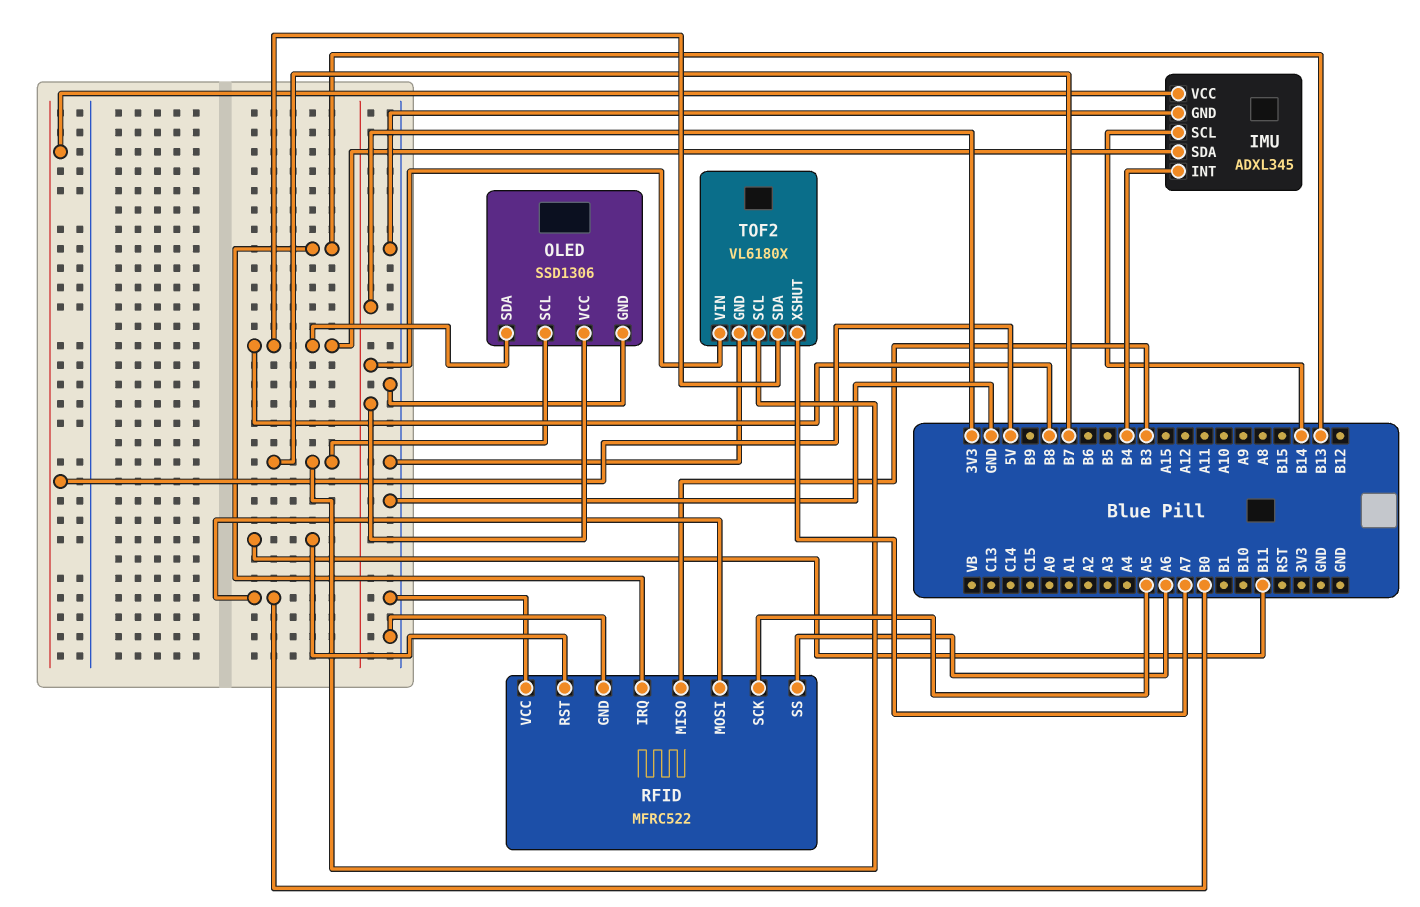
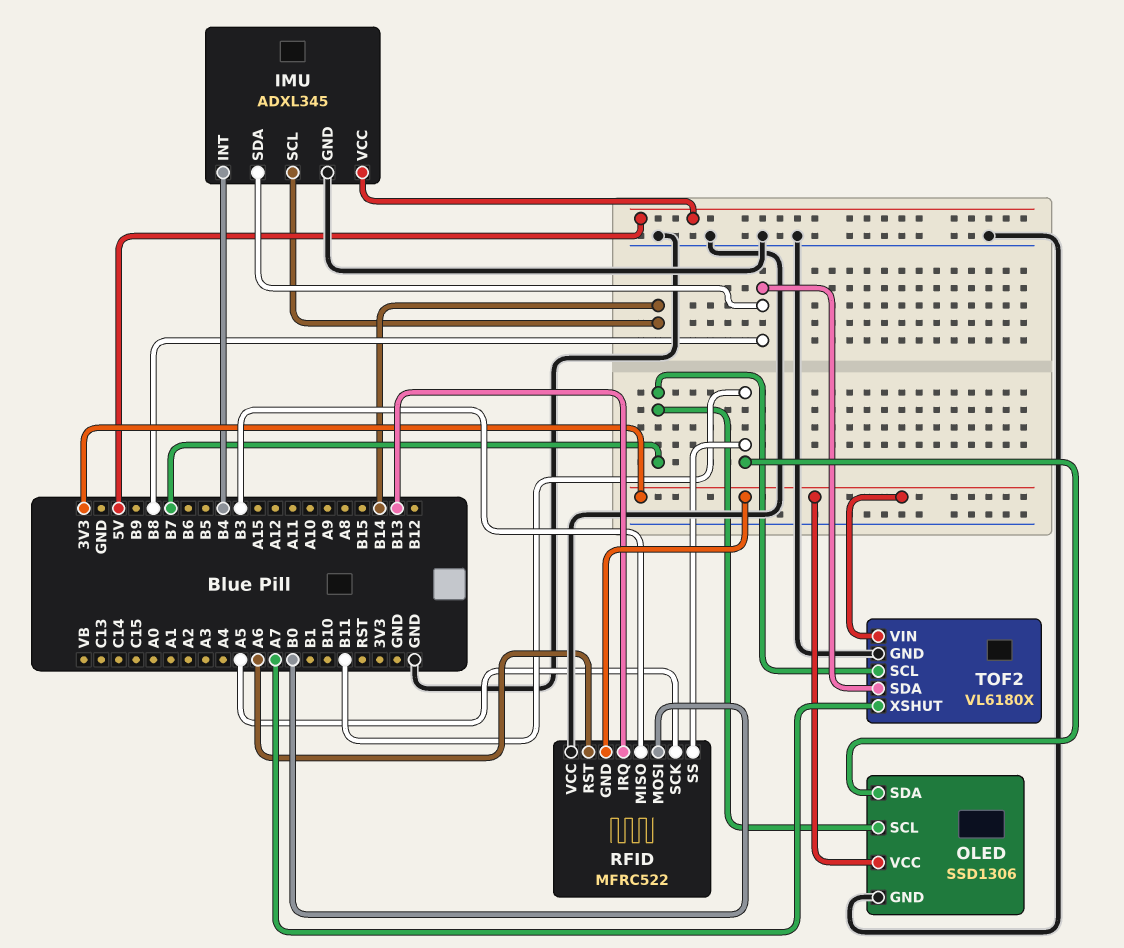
OLED pin SDA: B8 -> B11
RFID pin GND: GND -> 3V3
RFID pin RST: B11 -> A6
RFID pin SS: A6 -> B11

